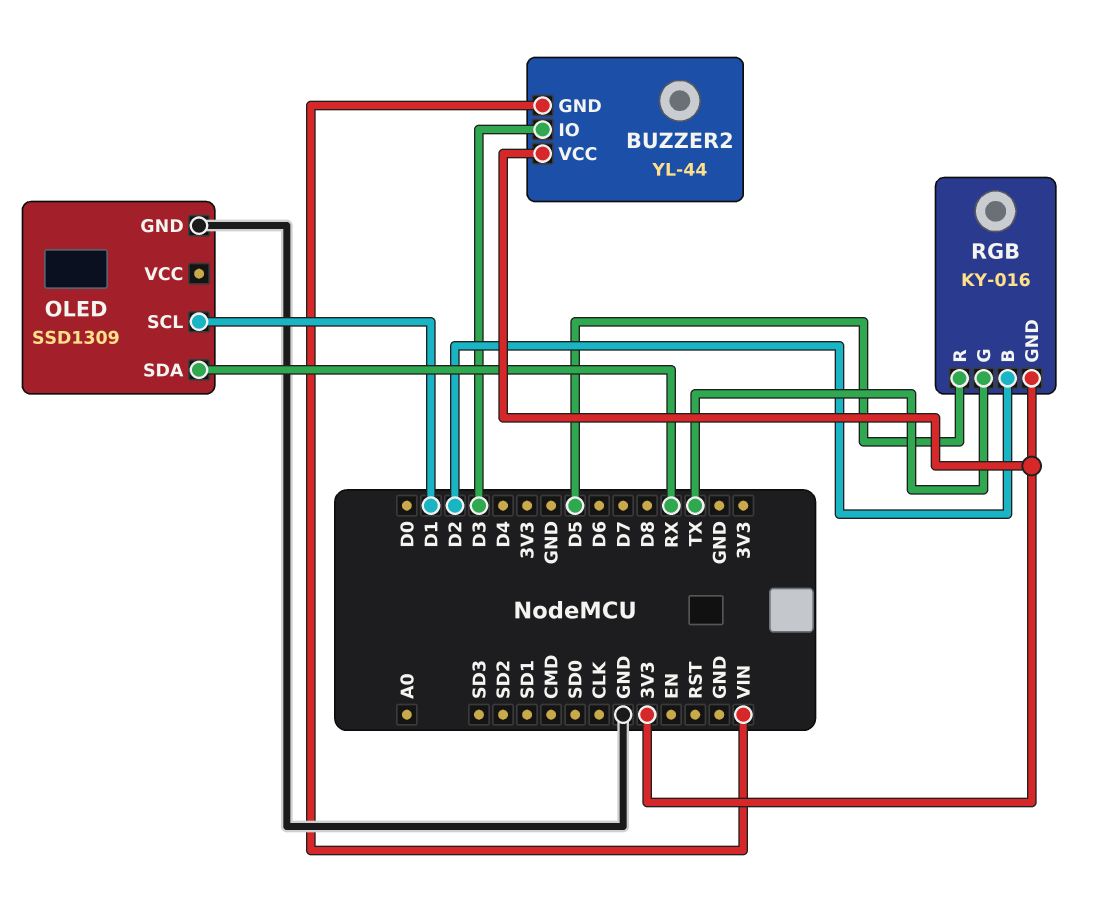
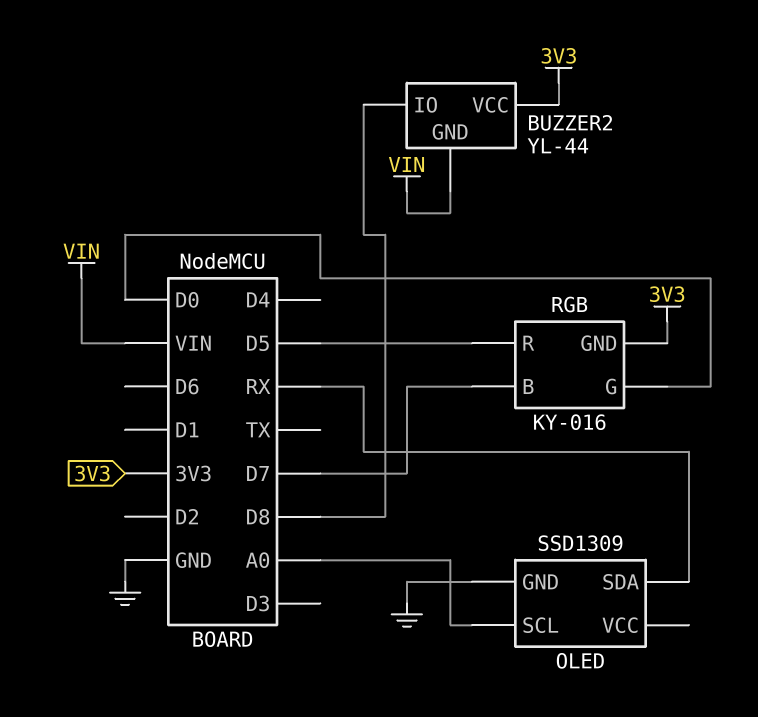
BUZZER2 pin IO: D3 -> D8
OLED pin SCL: D1 -> A0
RGB pin B: D2 -> D7
RGB pin G: TX -> D0

